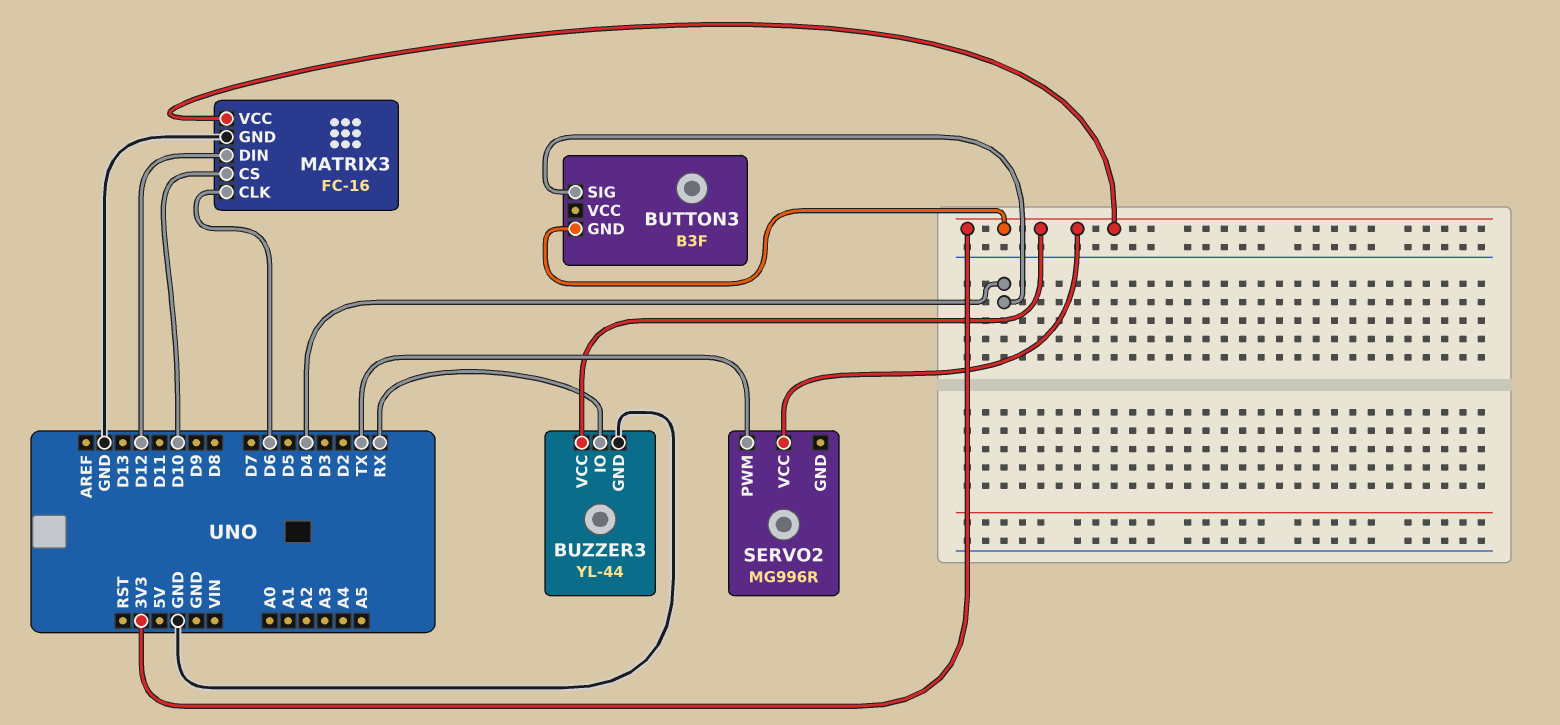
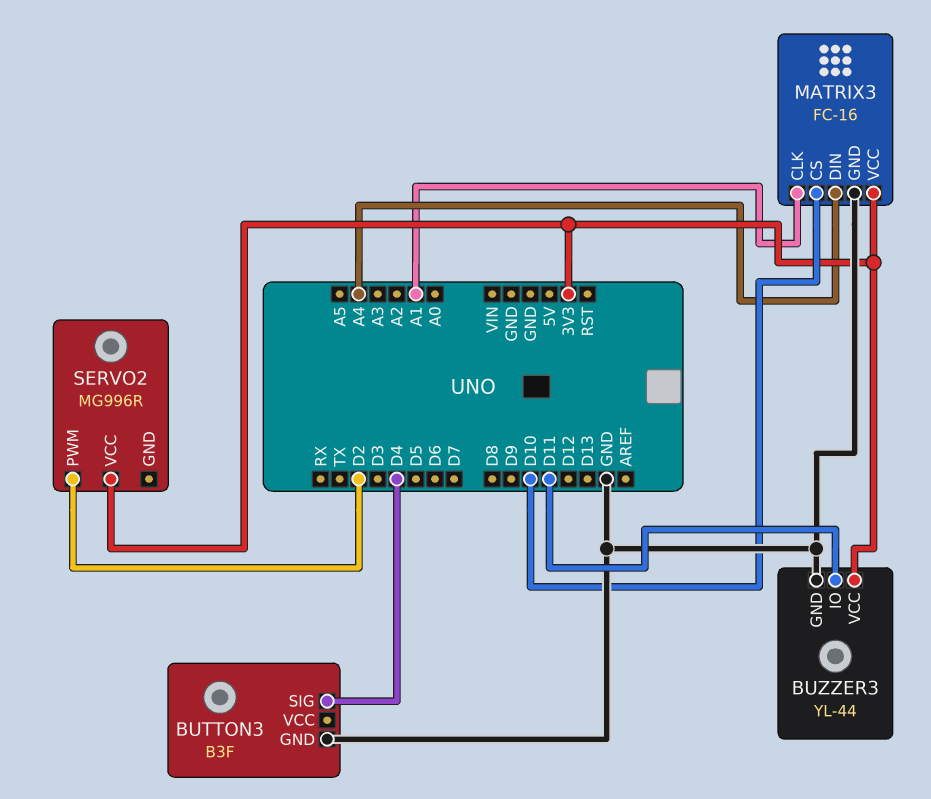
BUTTON3 pin GND: 3V3 -> GND
BUZZER3 pin IO: RX -> D11
MATRIX3 pin CLK: D6 -> A1
MATRIX3 pin DIN: D12 -> A4
SERVO2 pin PWM: TX -> D2

